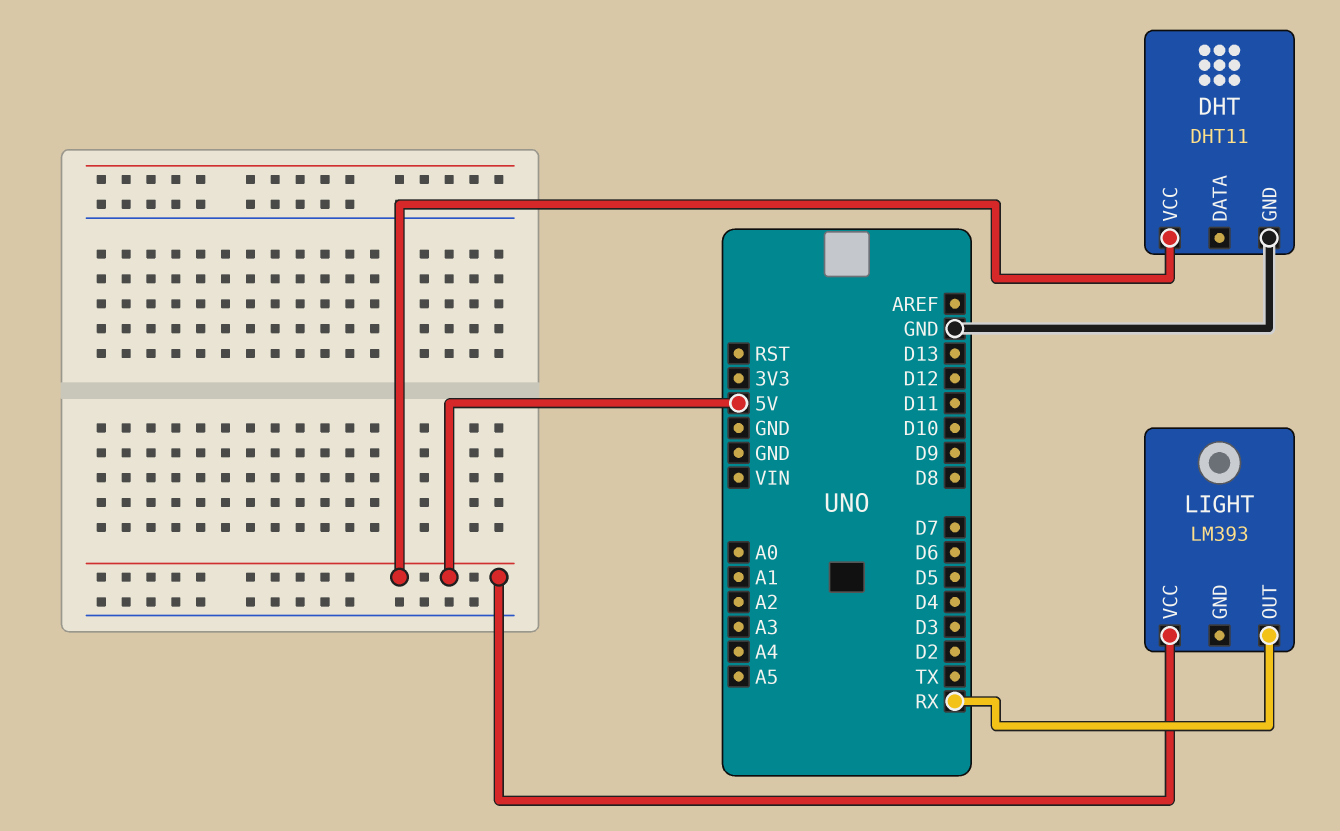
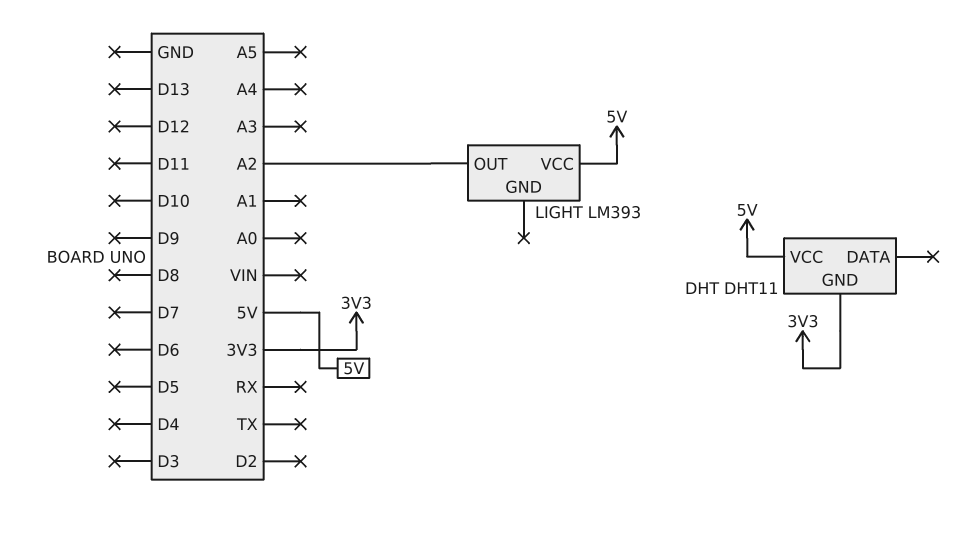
DHT pin GND: GND -> 3V3
LIGHT pin OUT: RX -> A2

